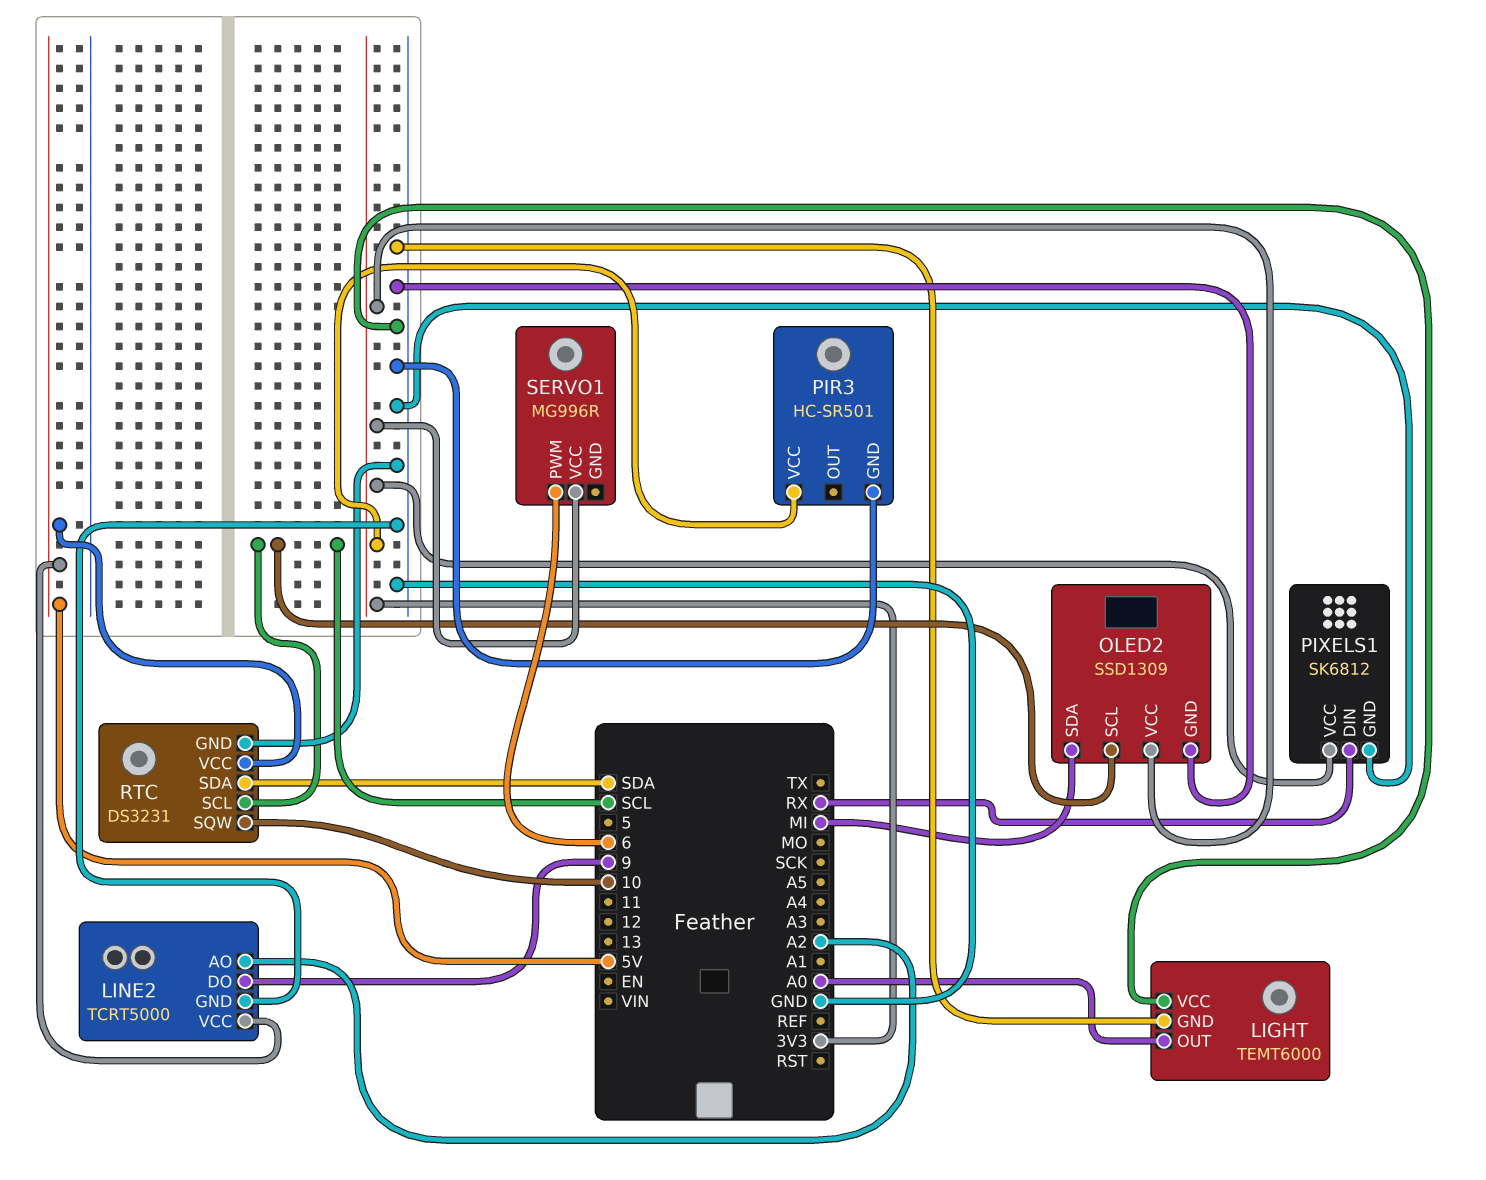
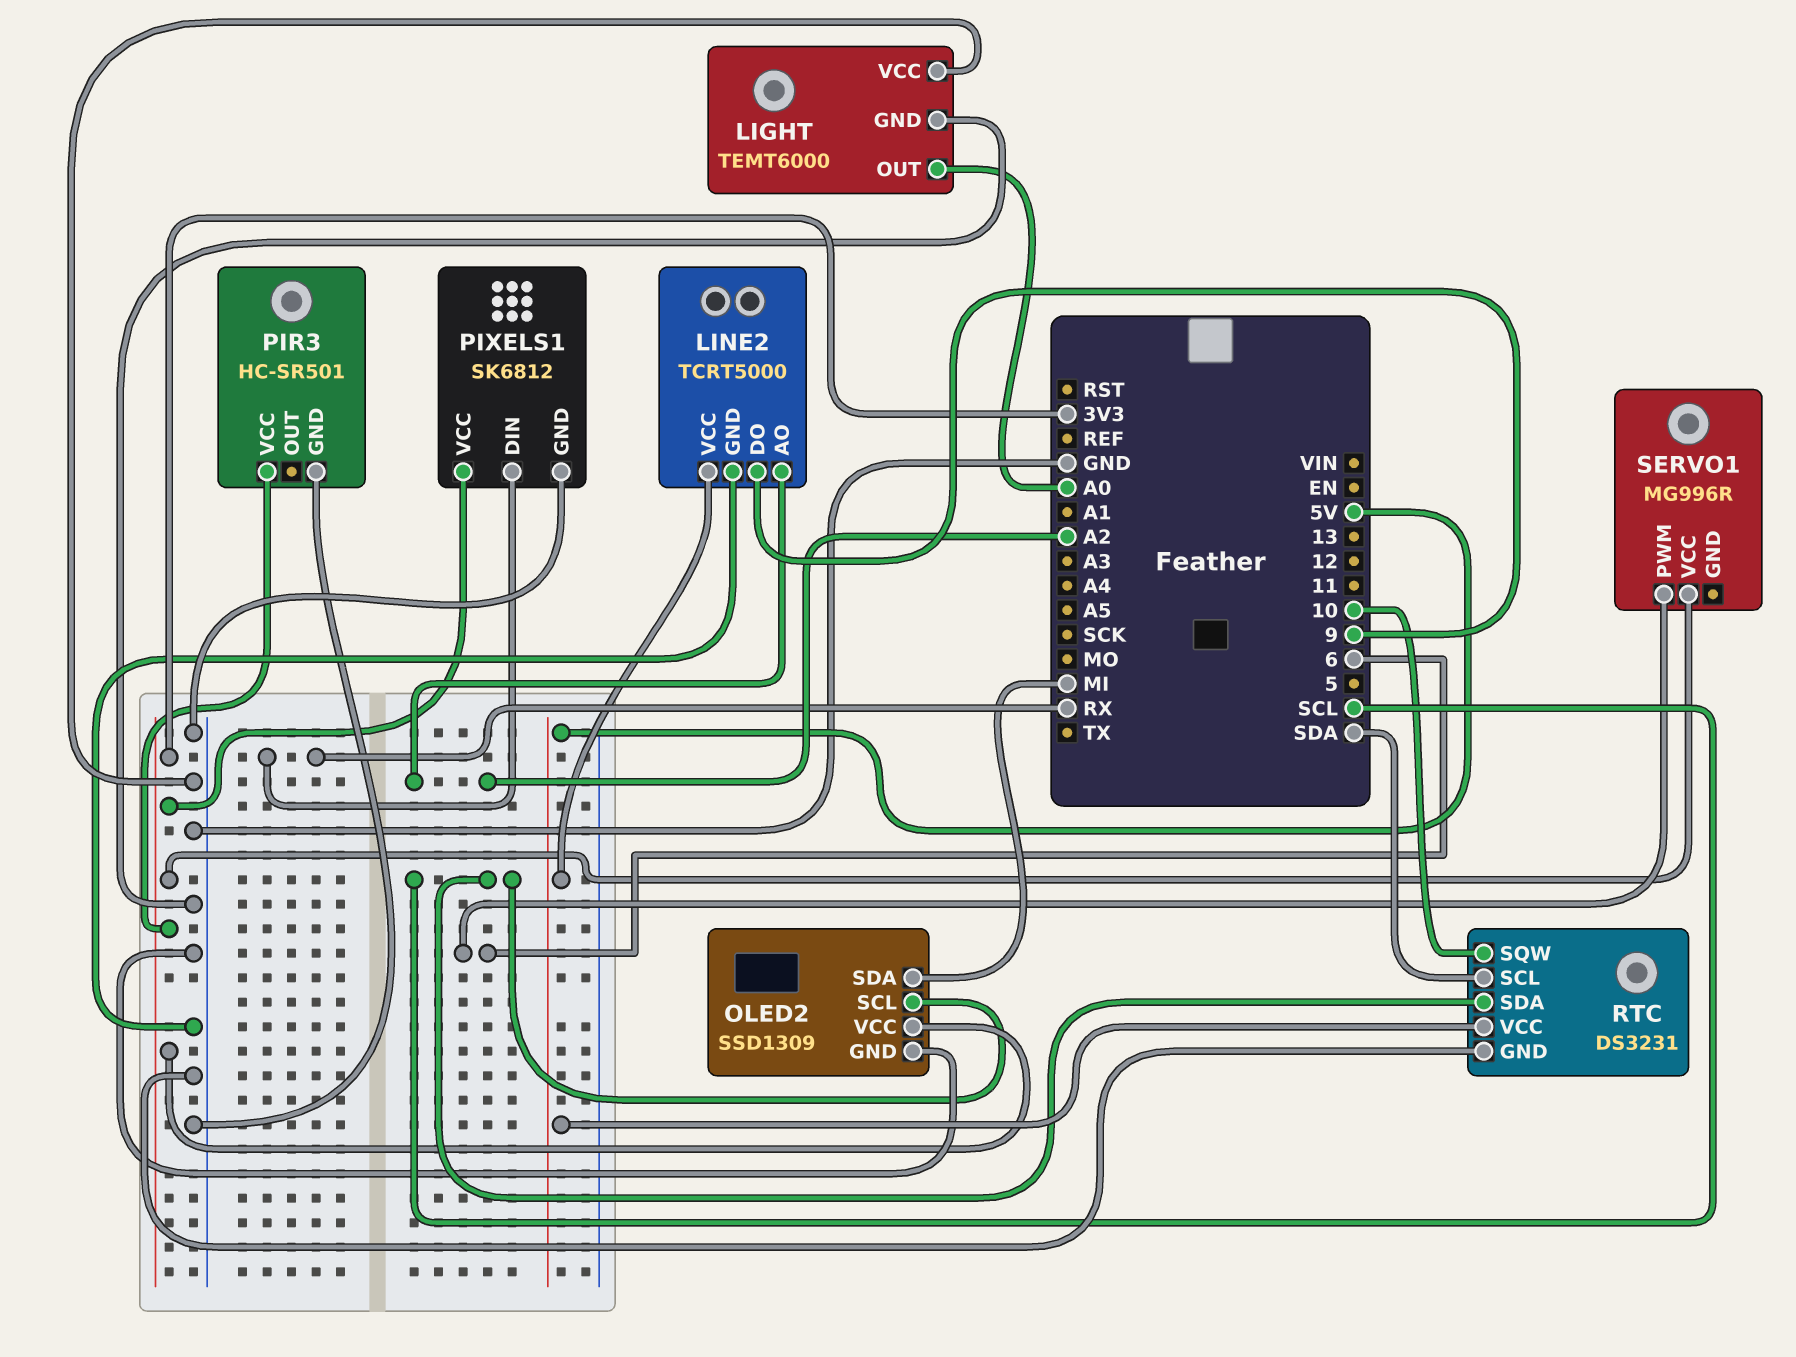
RTC pin SCL: SCL -> SDA
RTC pin SDA: SDA -> SCL

